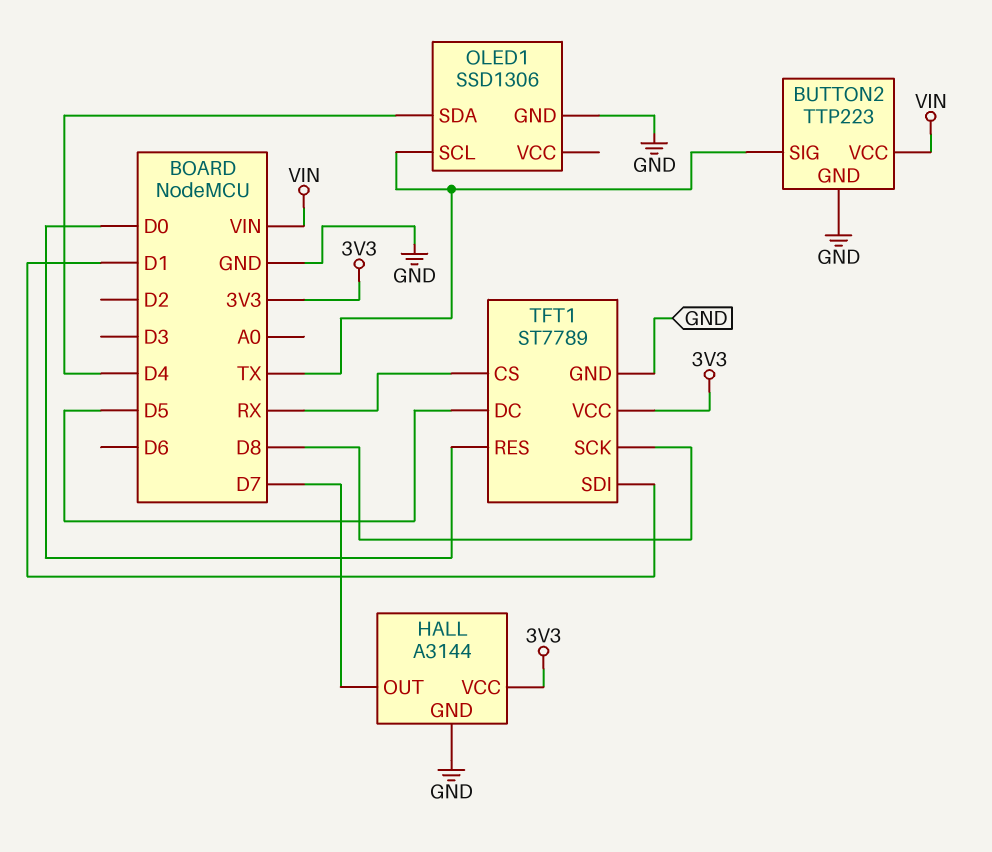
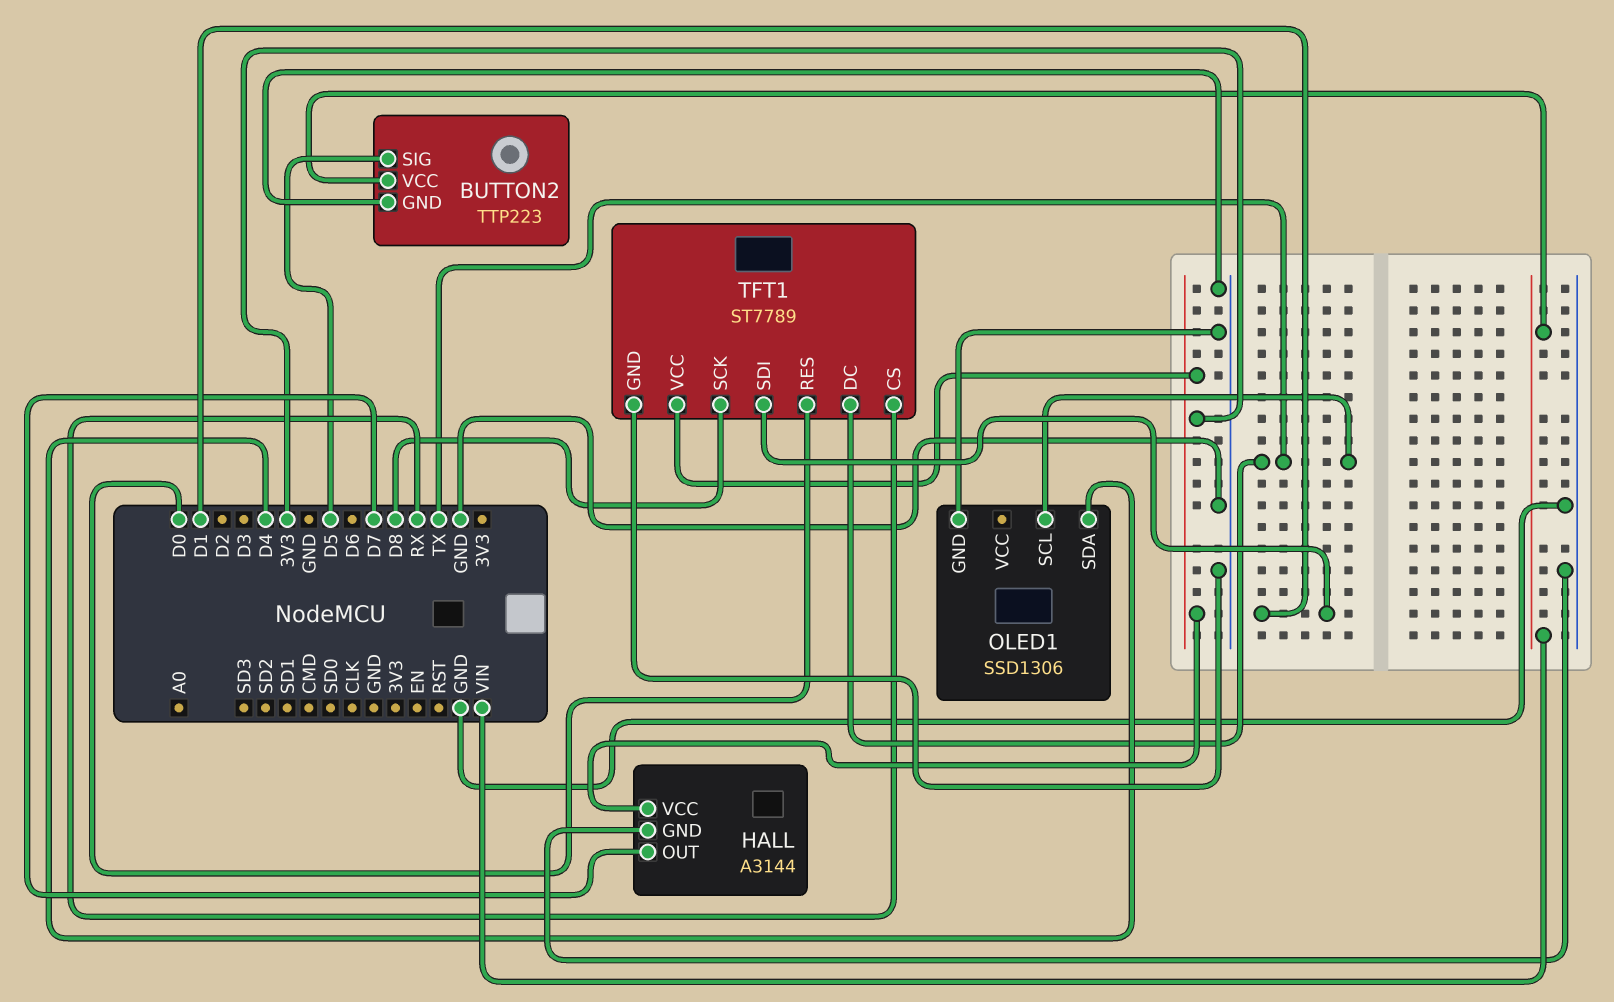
BUTTON2 pin SIG: TX -> D5
TFT1 pin DC: D5 -> TX

